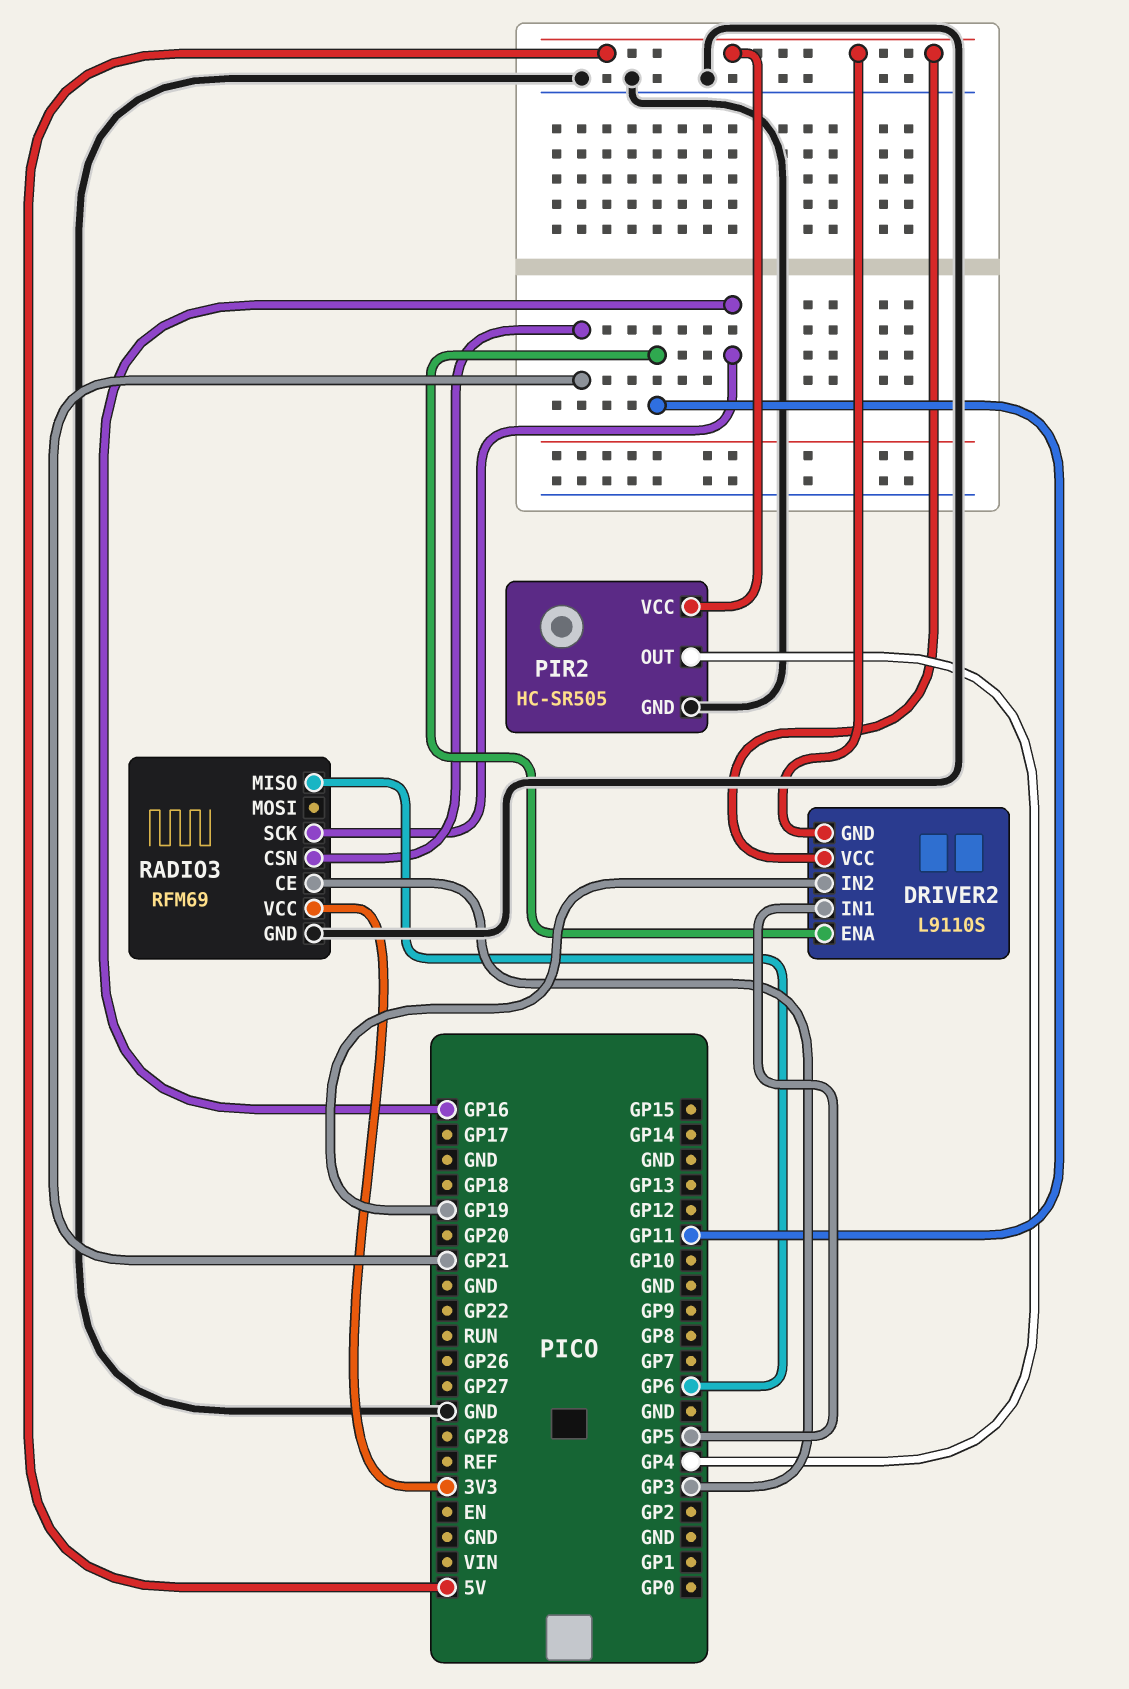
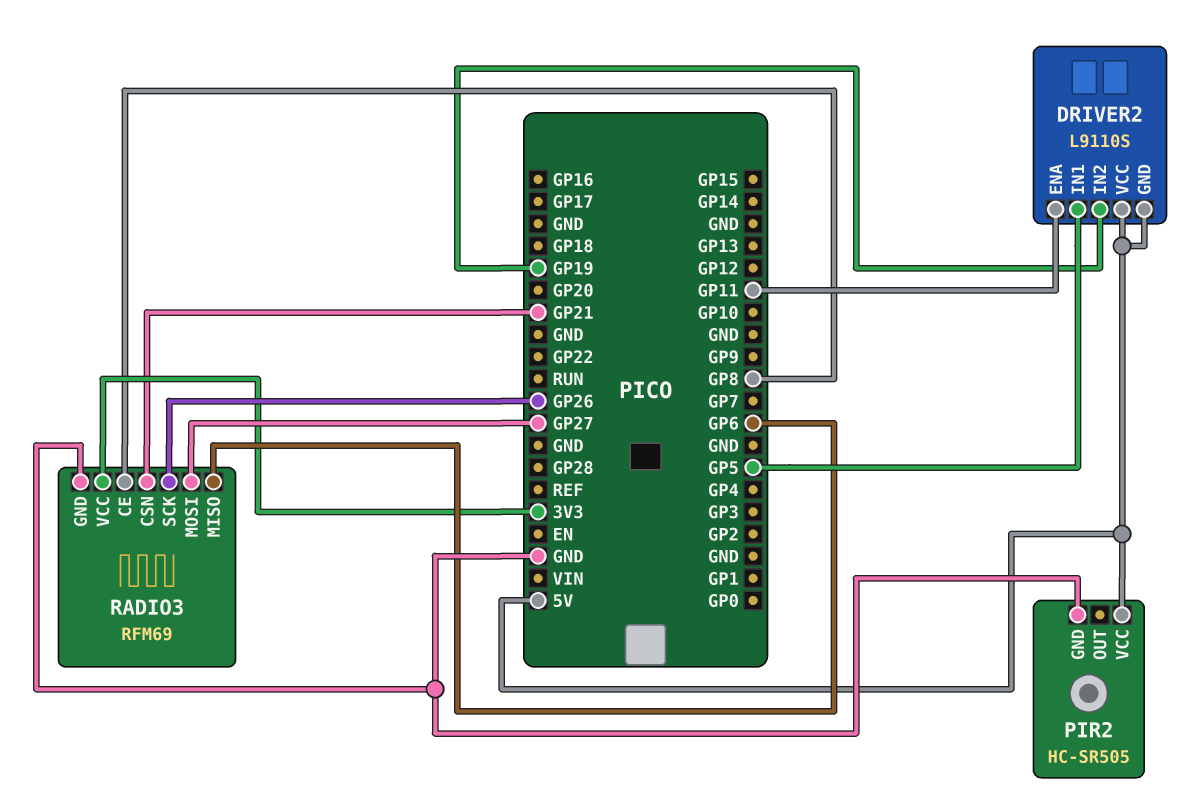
PIR2 pin OUT: GP4 -> none
RADIO3 pin CE: GP3 -> GP8
RADIO3 pin MOSI: none -> GP27
RADIO3 pin SCK: GP16 -> GP26

